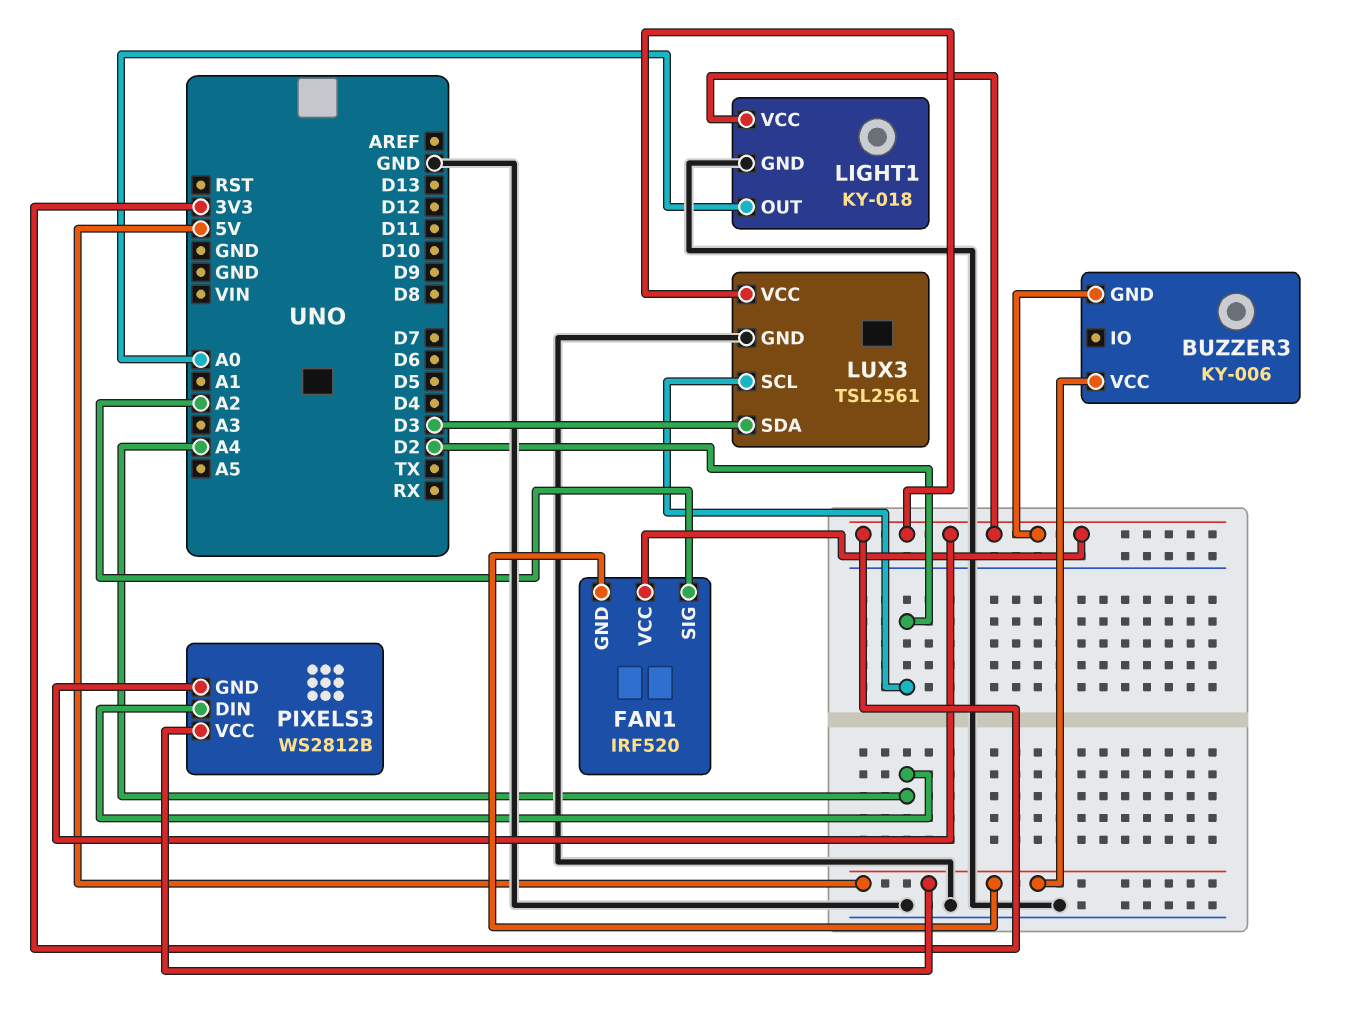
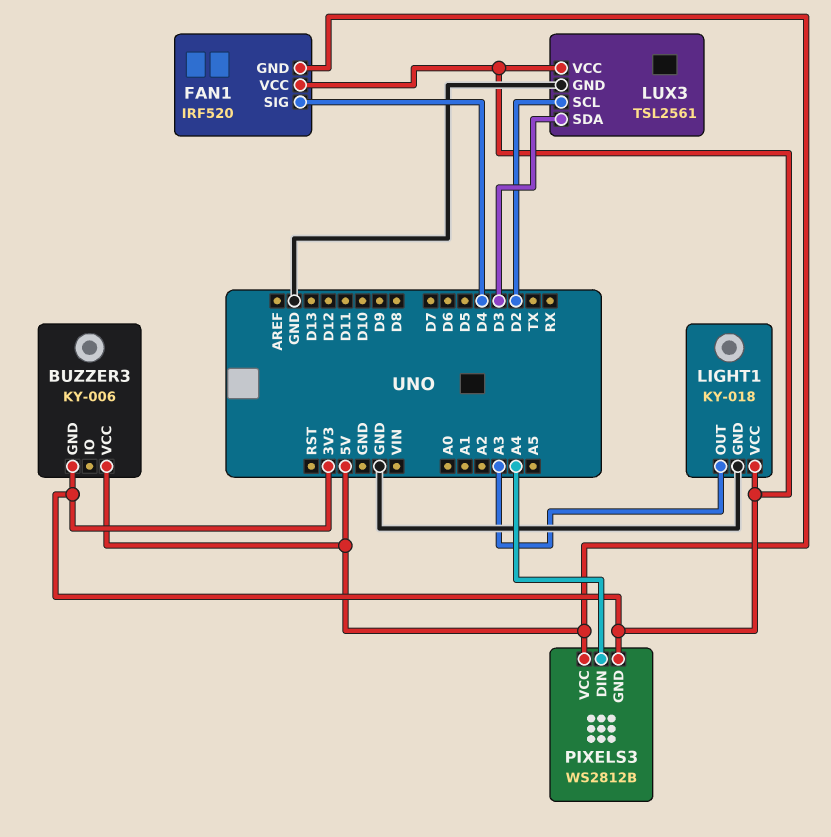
FAN1 pin SIG: A2 -> D4
LIGHT1 pin OUT: A0 -> A3

